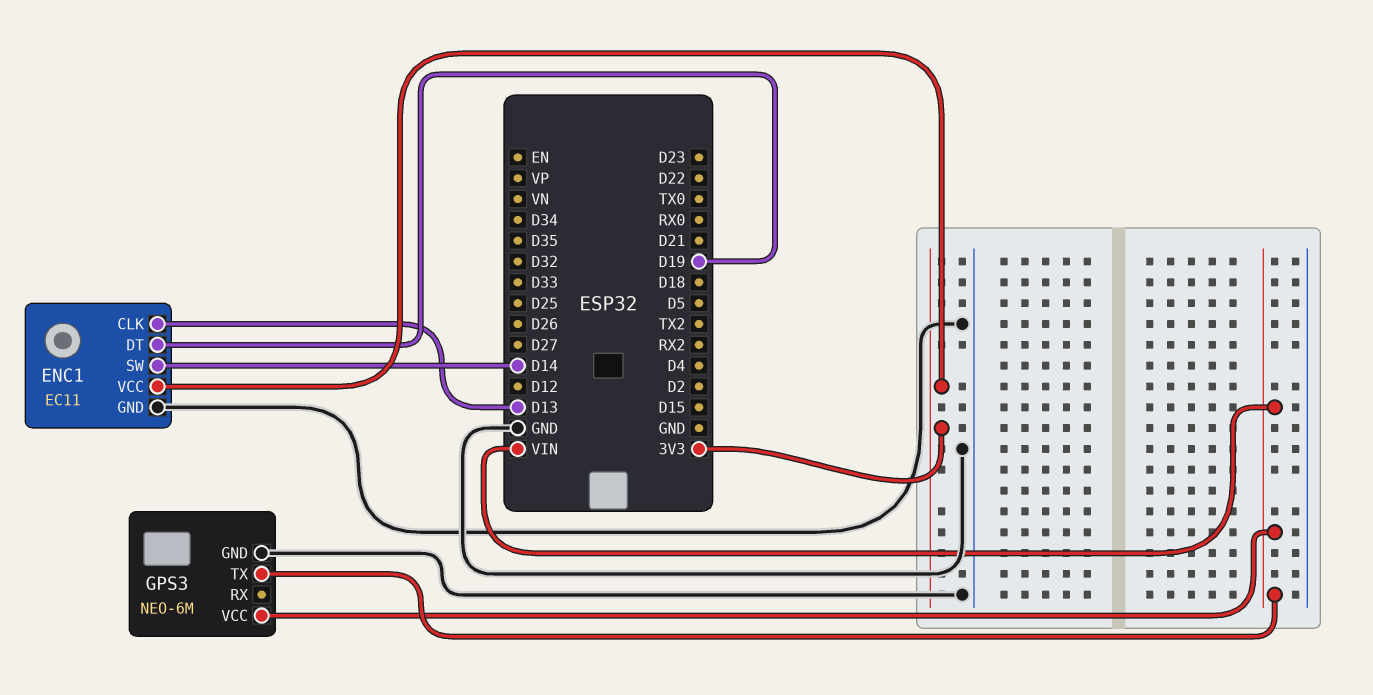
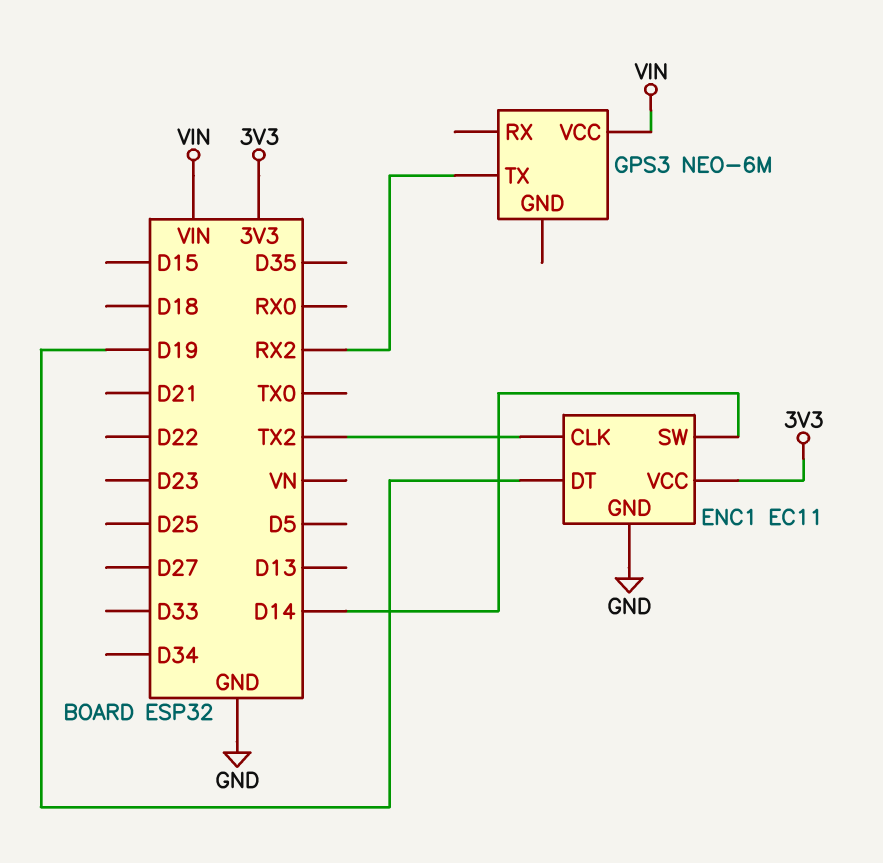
ENC1 pin CLK: D13 -> TX2
GPS3 pin GND: GND -> none
GPS3 pin TX: VIN -> RX2

